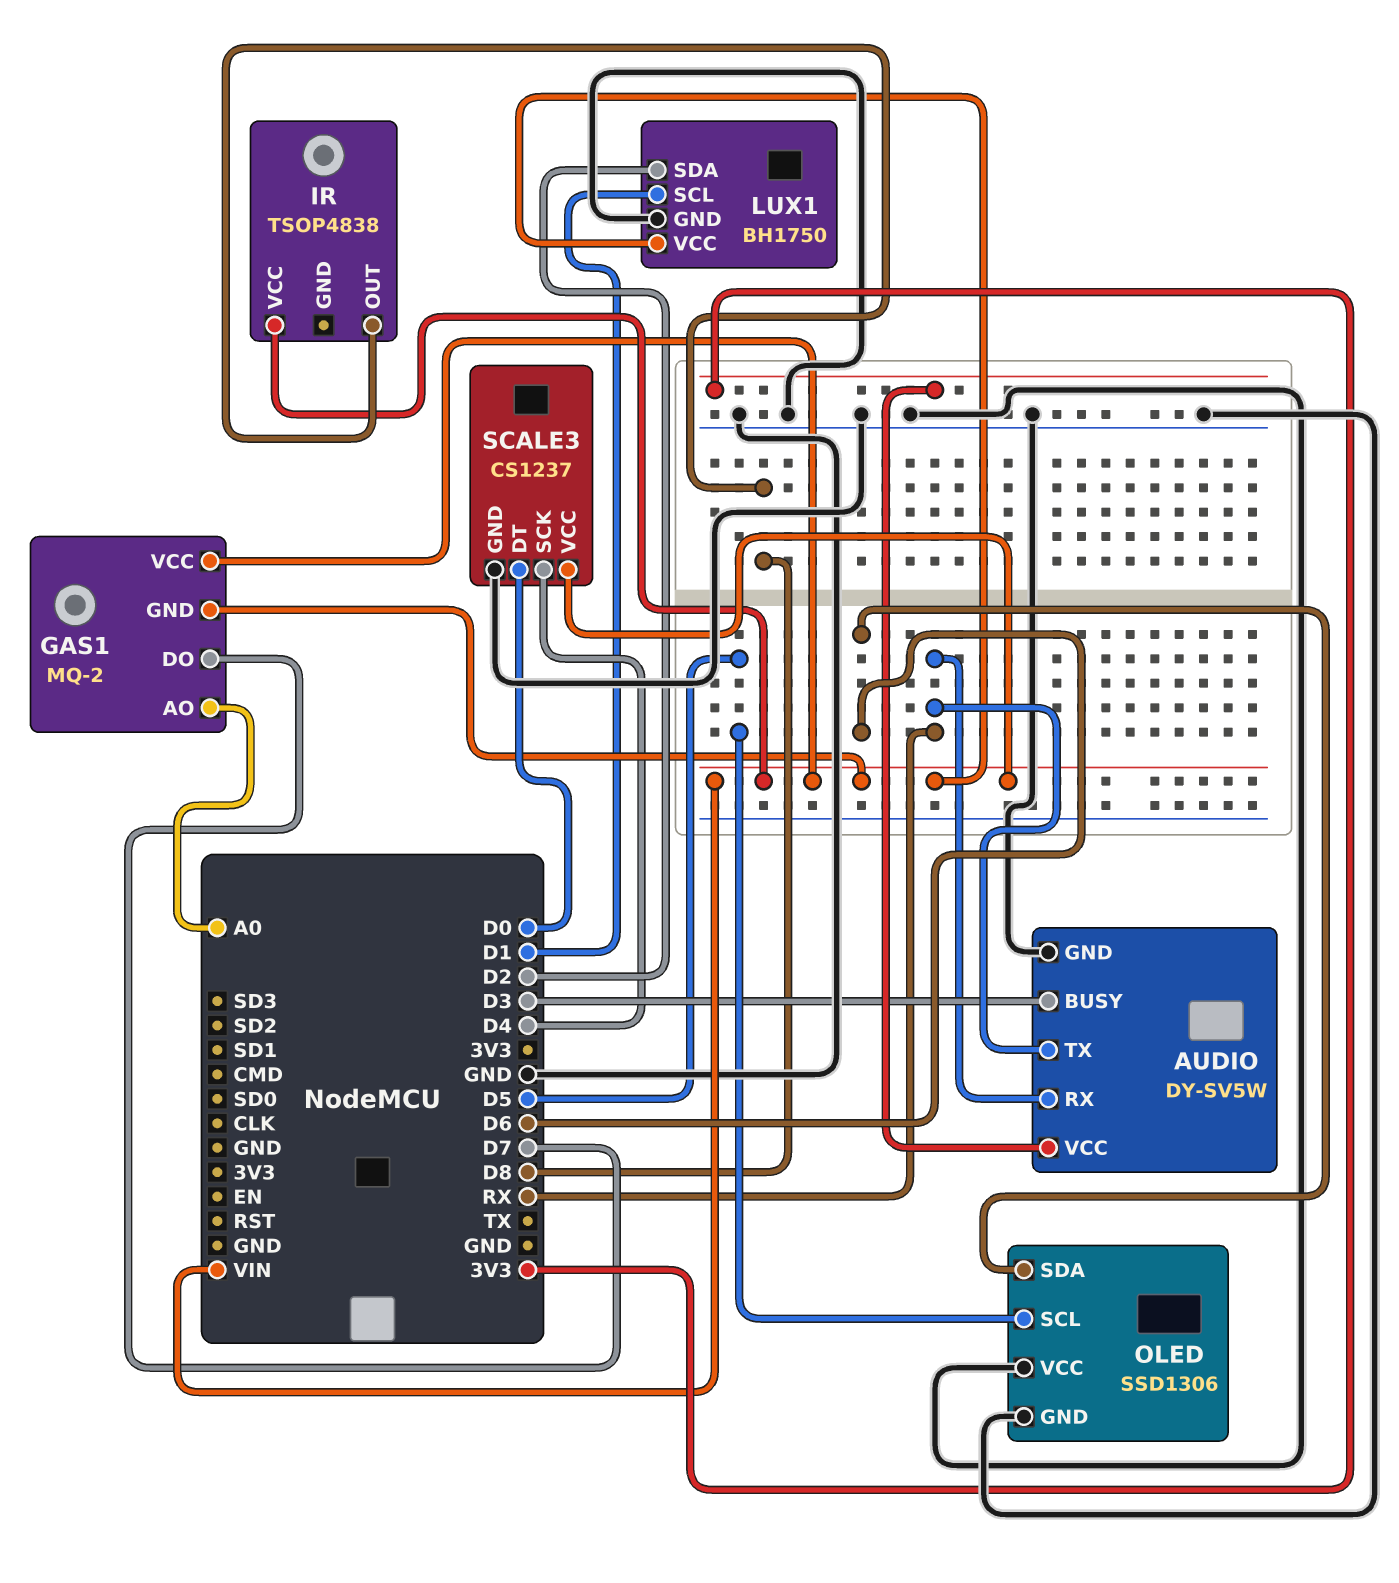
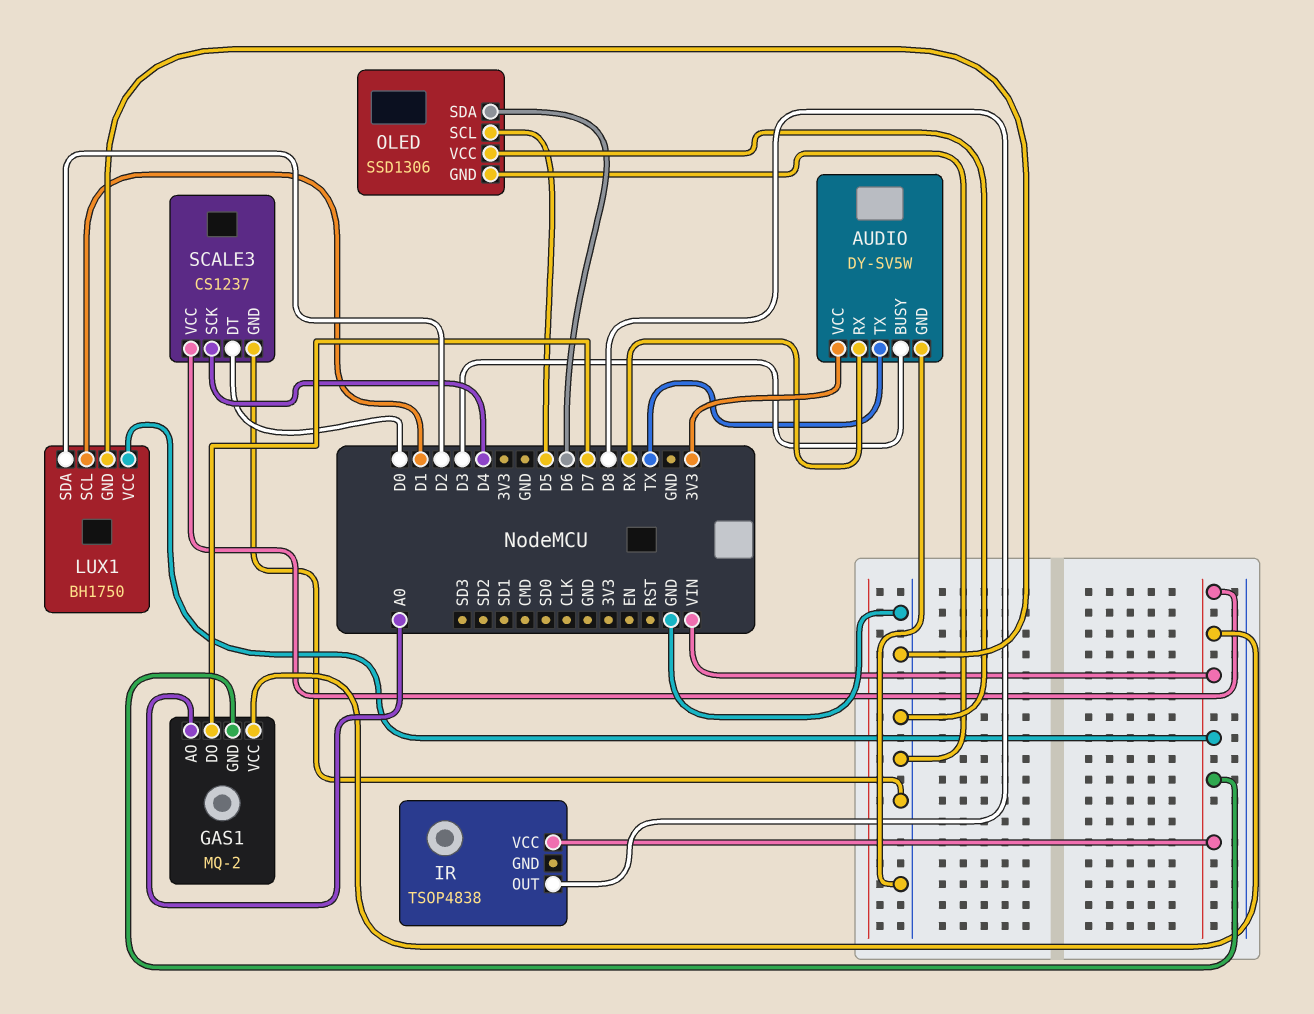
AUDIO pin TX: RX -> TX

